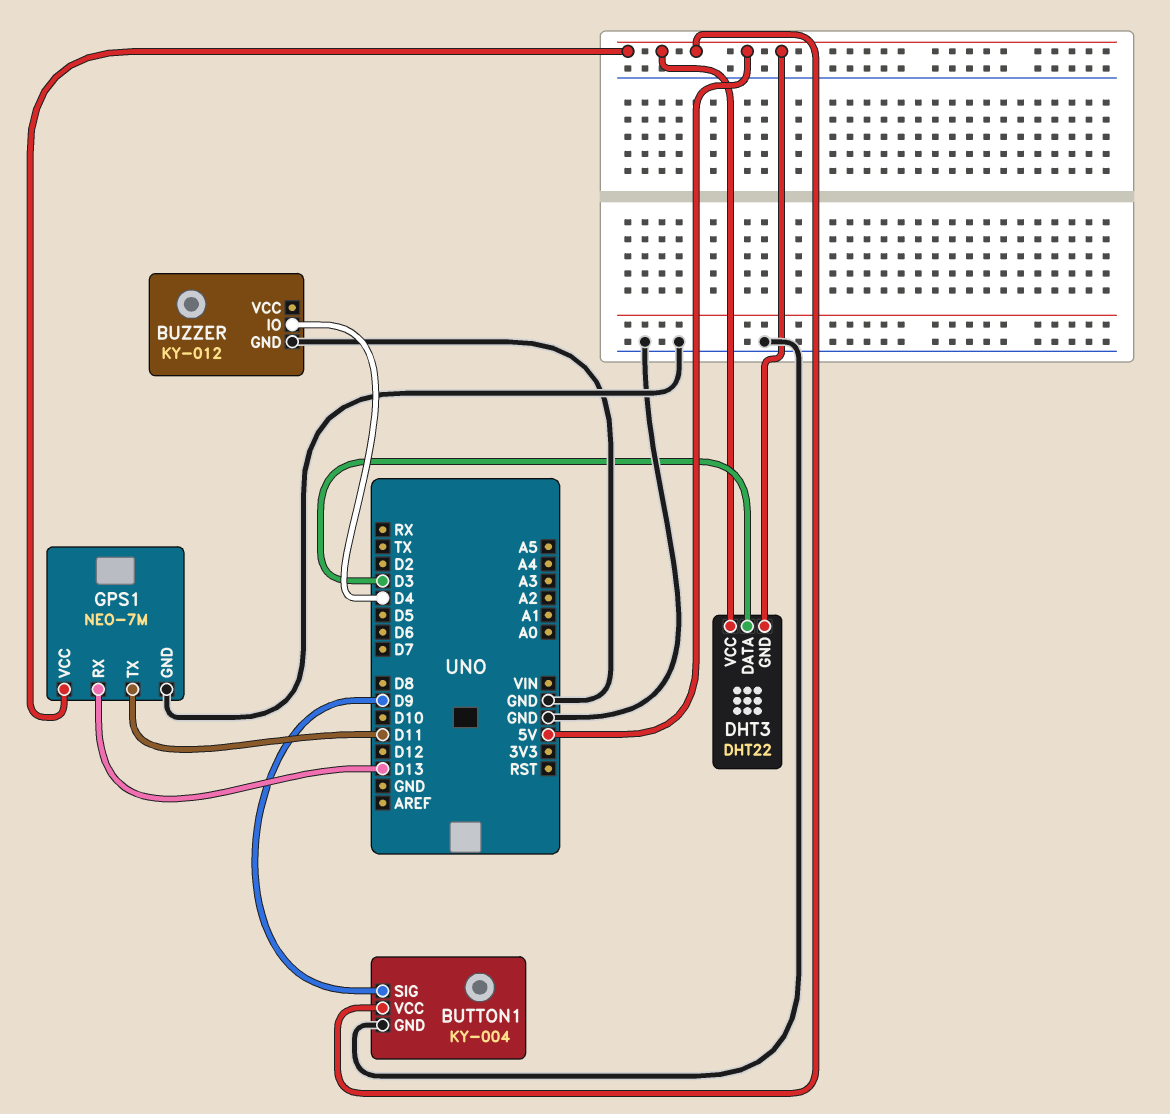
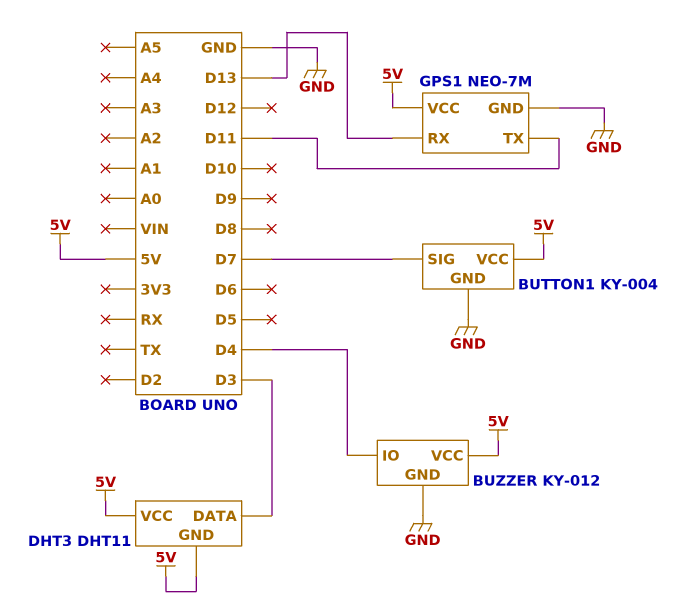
BUTTON1 pin SIG: D9 -> D7
BUZZER pin VCC: none -> 5V
DHT3: DHT22 -> DHT11

